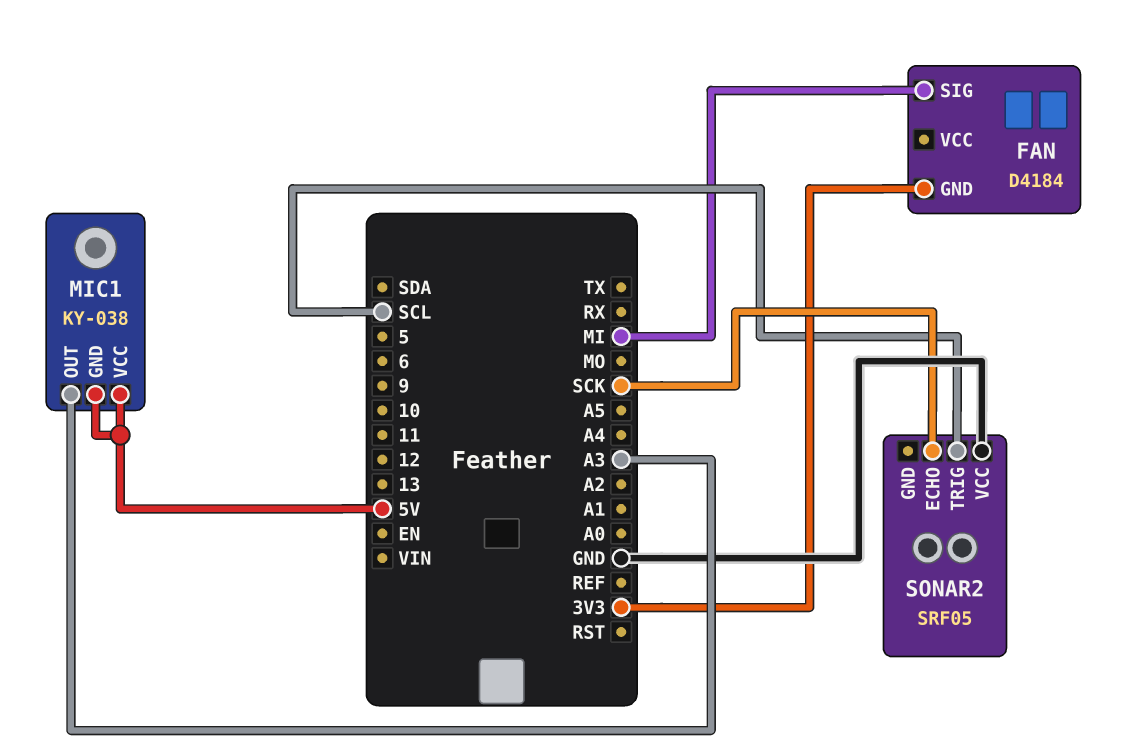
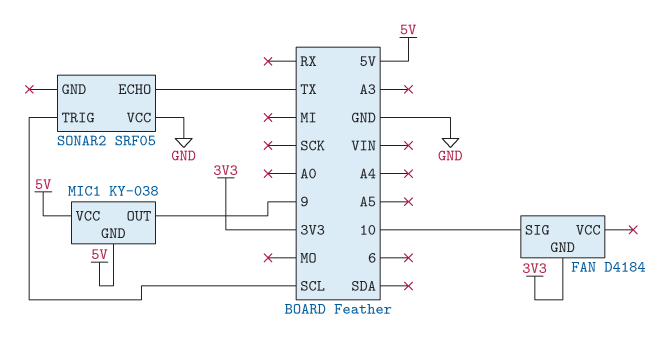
FAN pin SIG: MI -> 10
MIC1 pin OUT: A3 -> 9
SONAR2 pin ECHO: SCK -> TX

